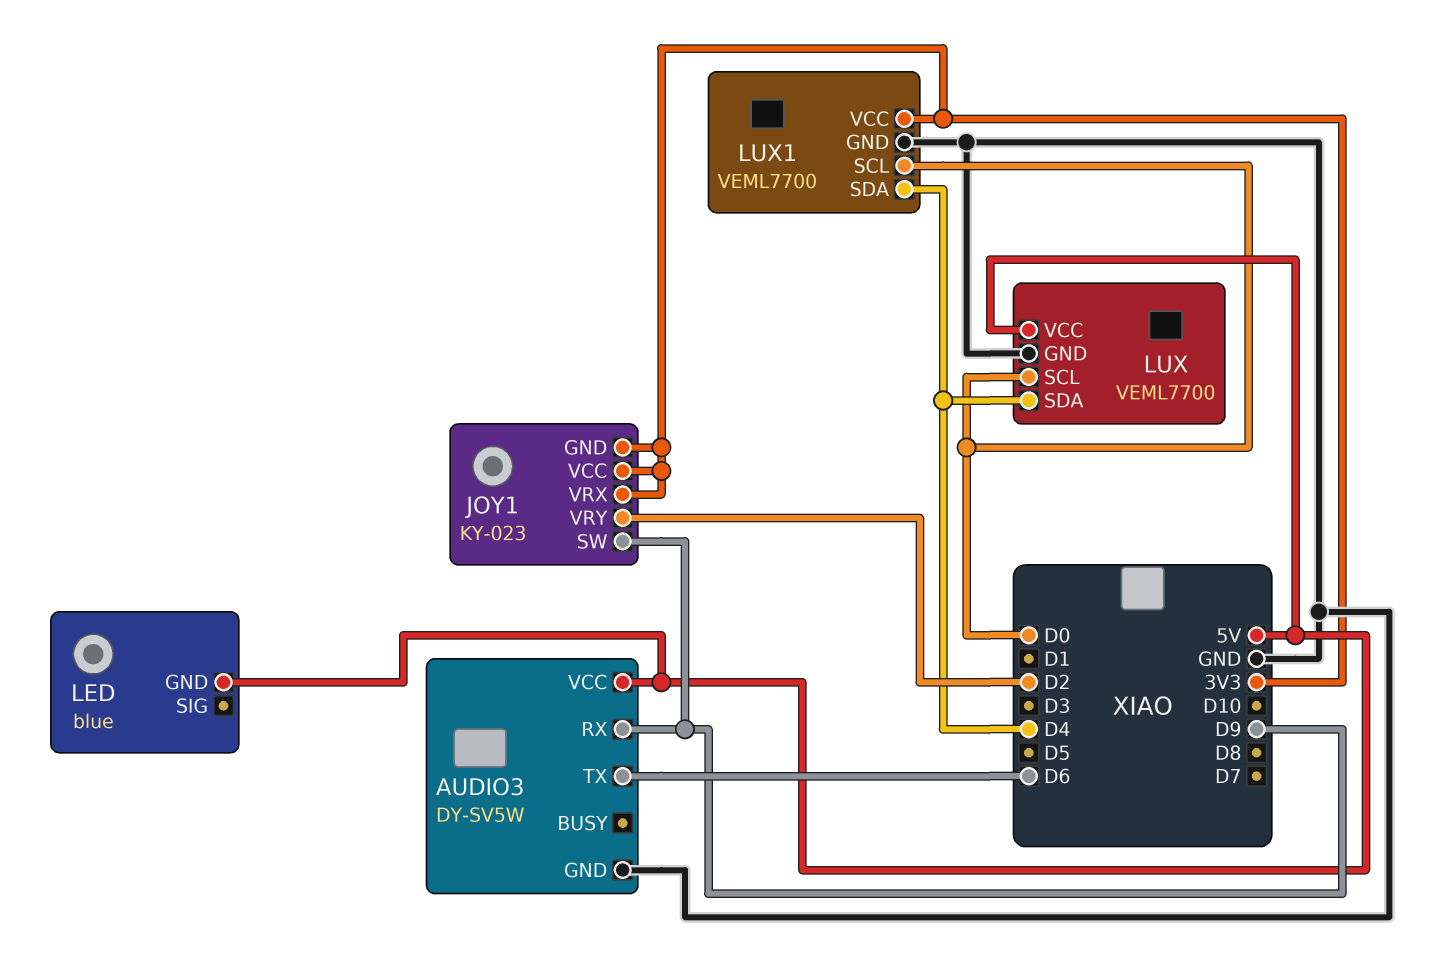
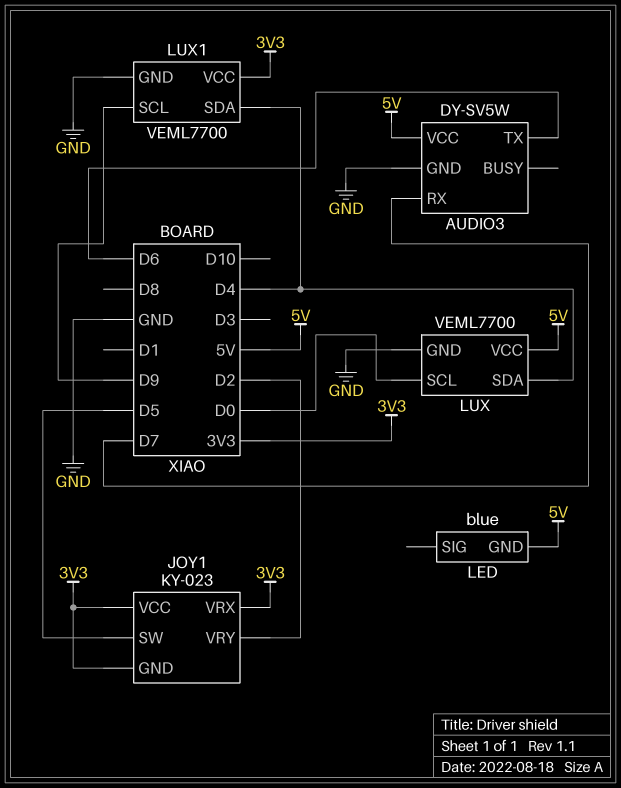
AUDIO3 pin RX: D9 -> D7
JOY1 pin SW: D9 -> D5
LUX1 pin SCL: D0 -> D9

